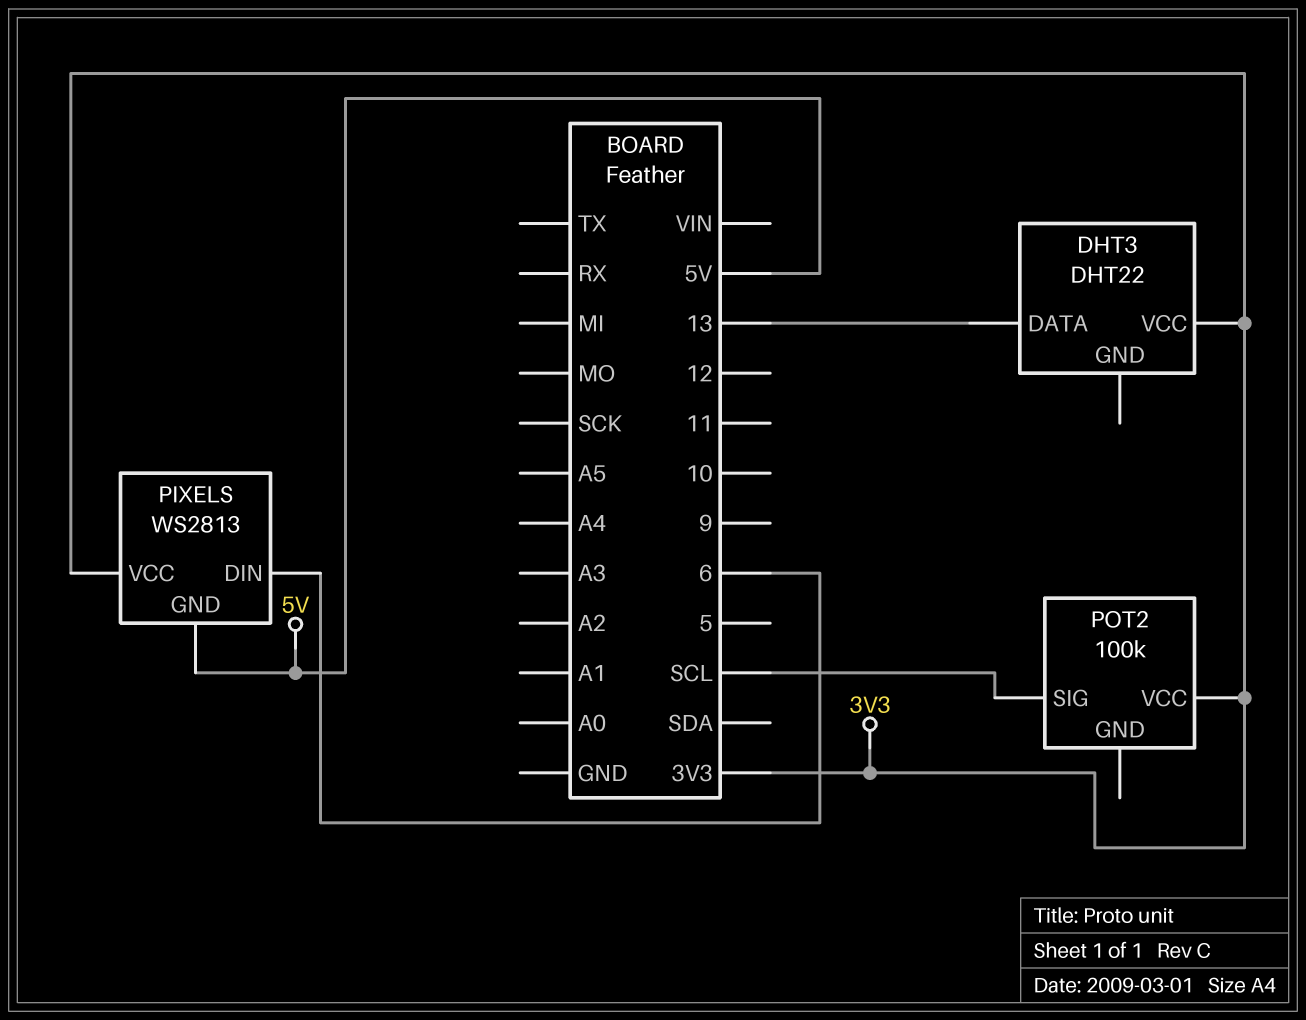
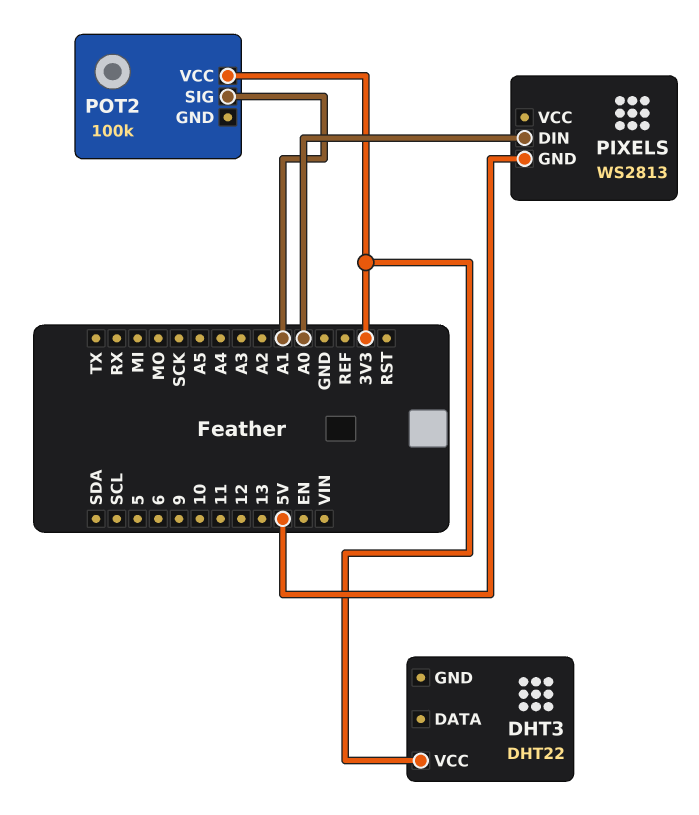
DHT3 pin DATA: 13 -> none
PIXELS pin DIN: 6 -> A0
PIXELS pin VCC: 3V3 -> none
POT2 pin SIG: SCL -> A1

